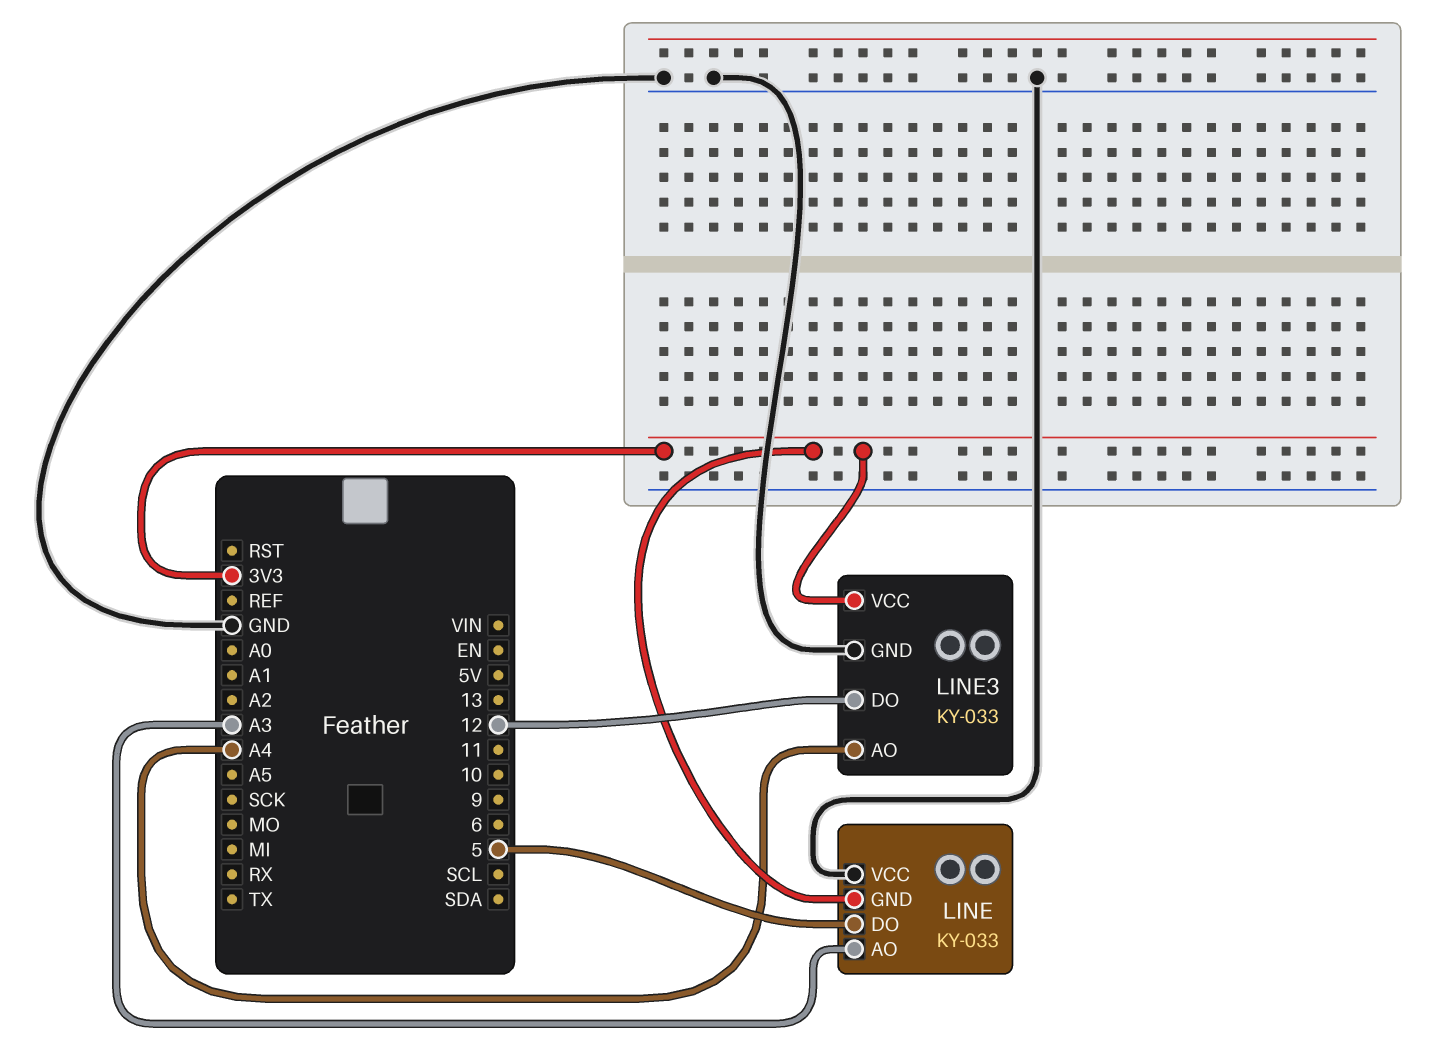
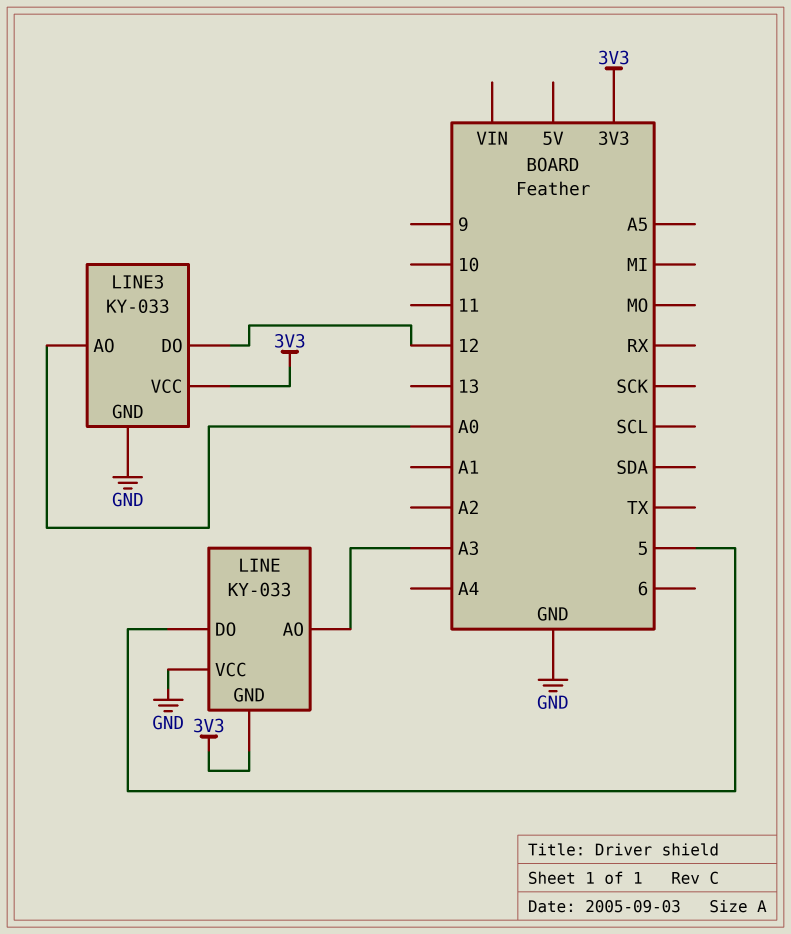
LINE3 pin AO: A4 -> A0

